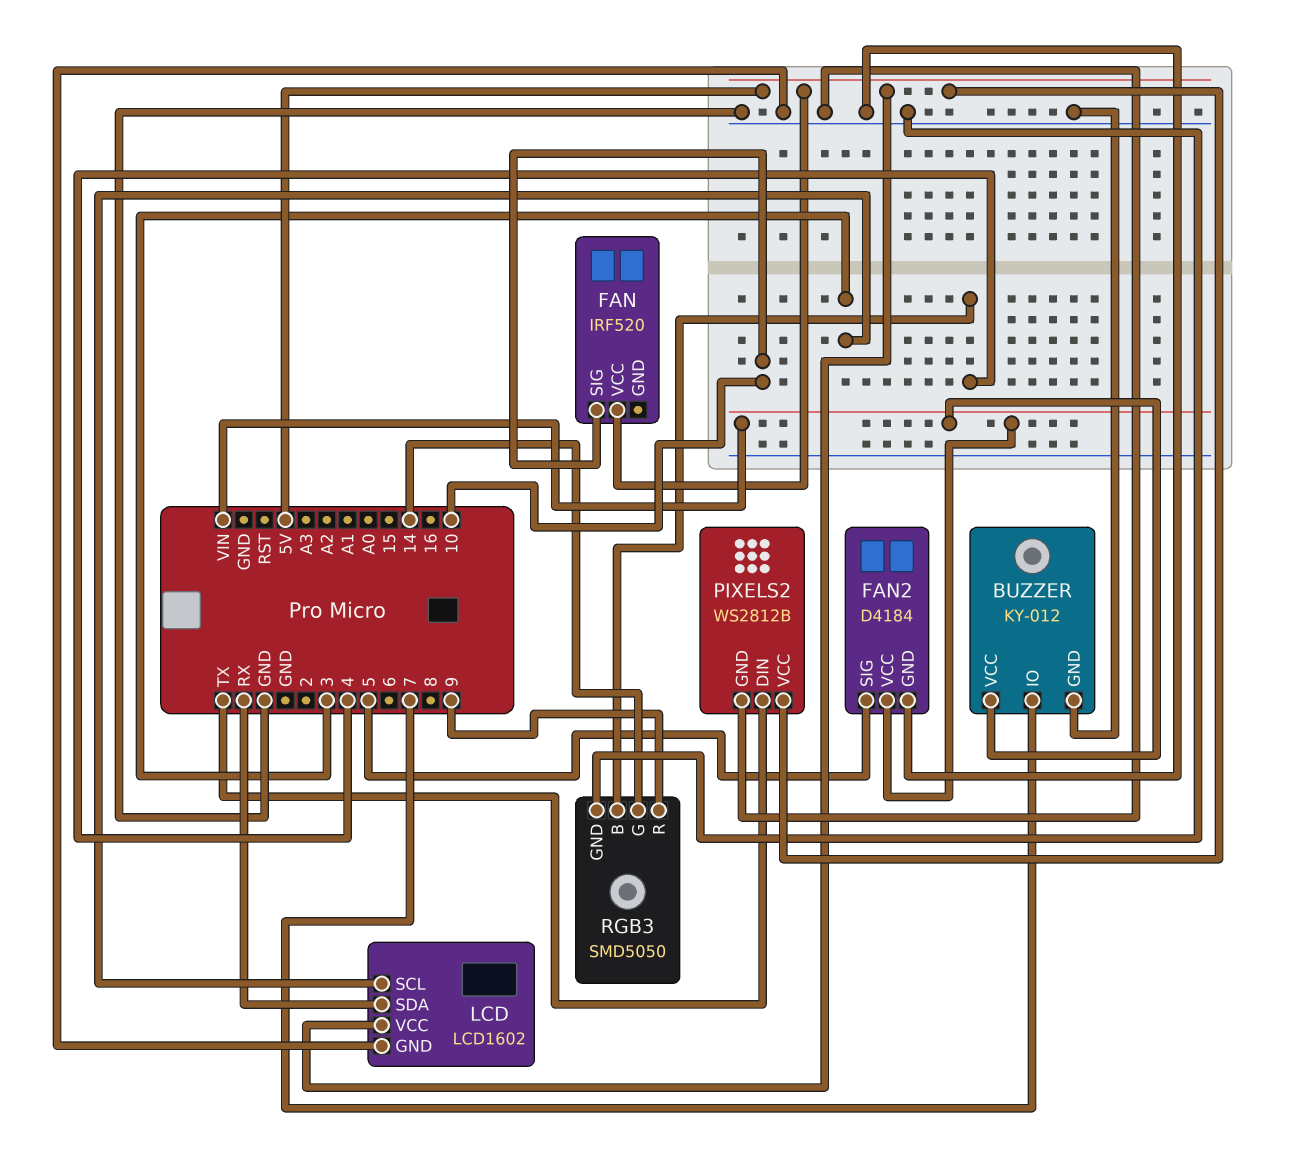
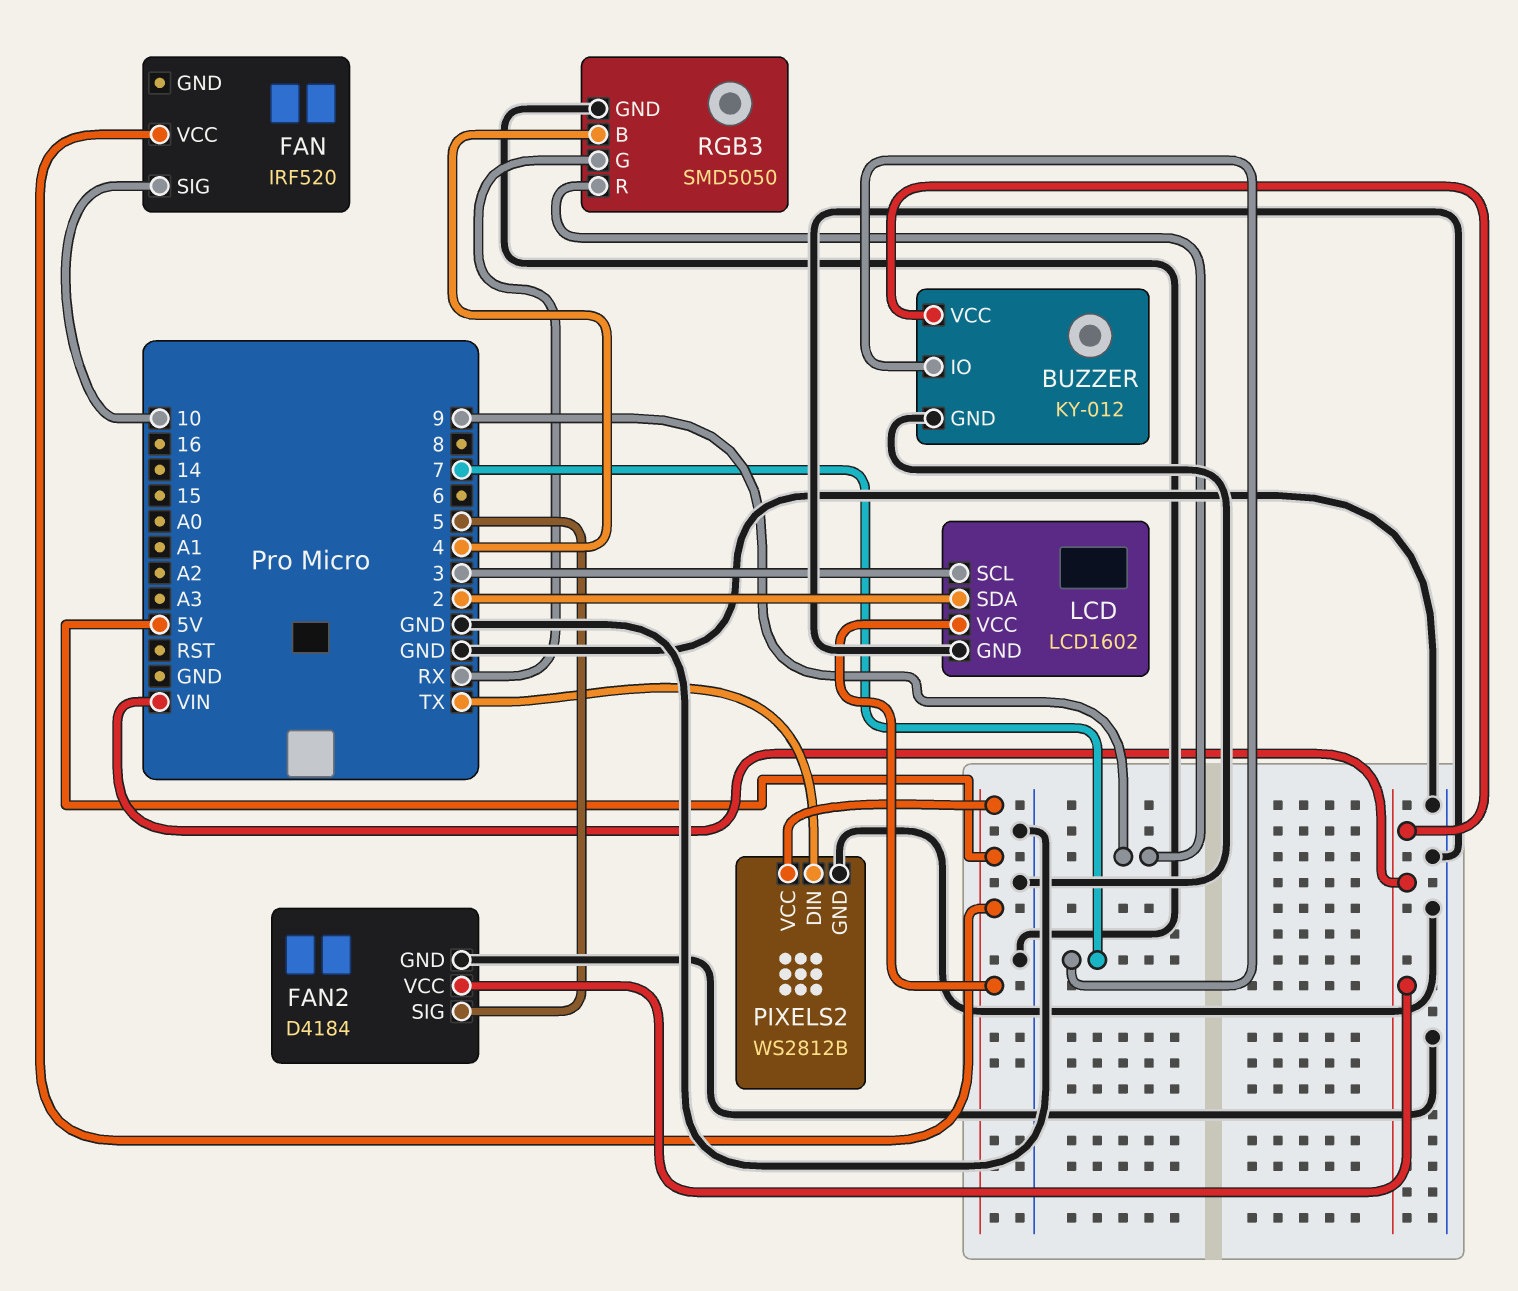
LCD pin SDA: RX -> 2
RGB3 pin G: 14 -> RX

